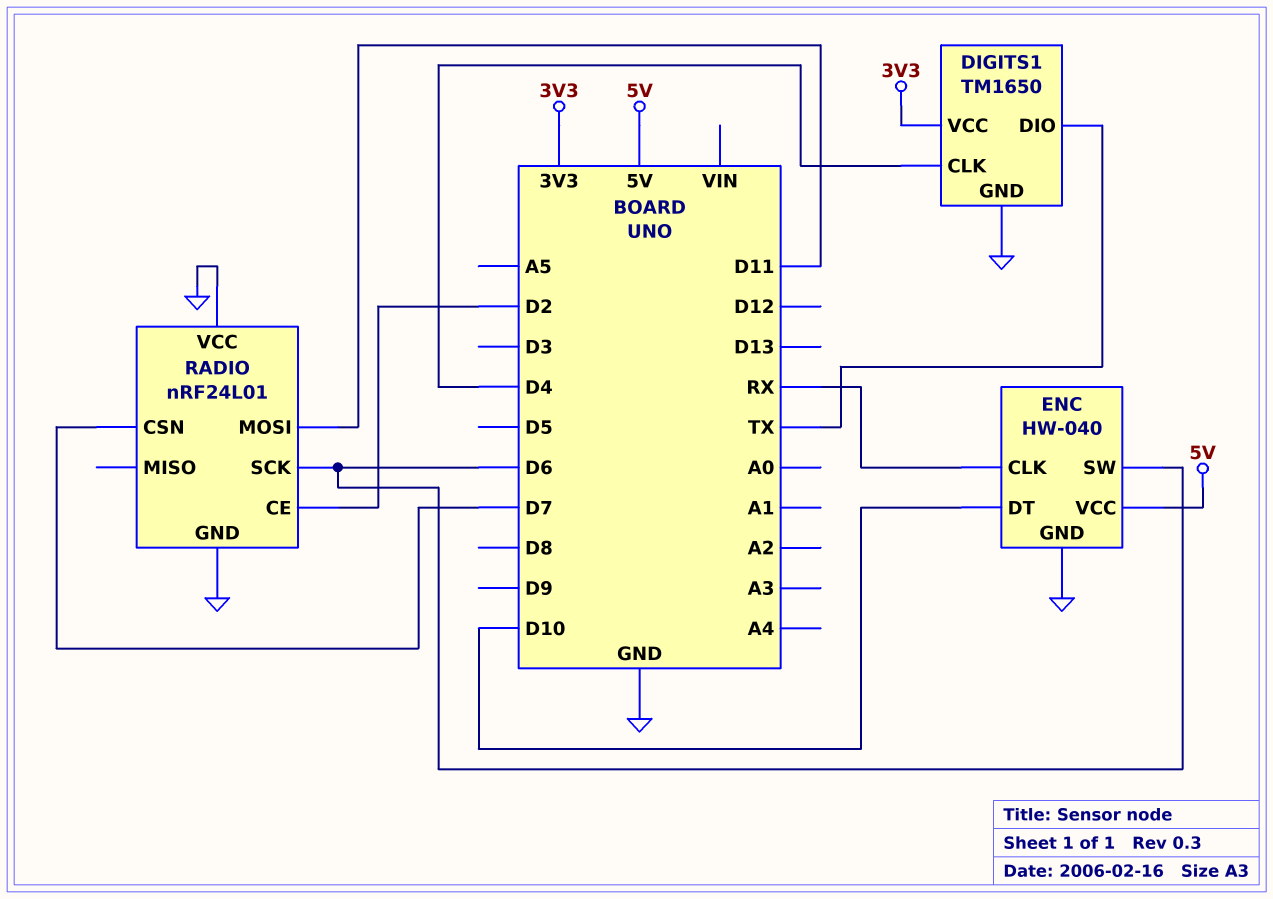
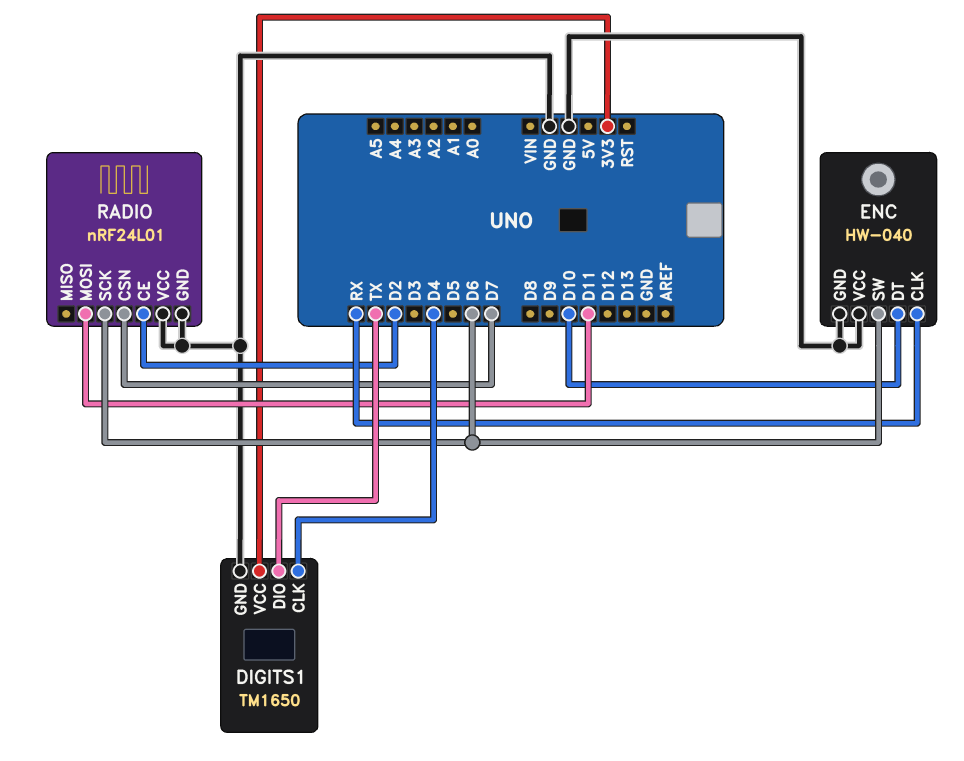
ENC pin VCC: 5V -> GND

